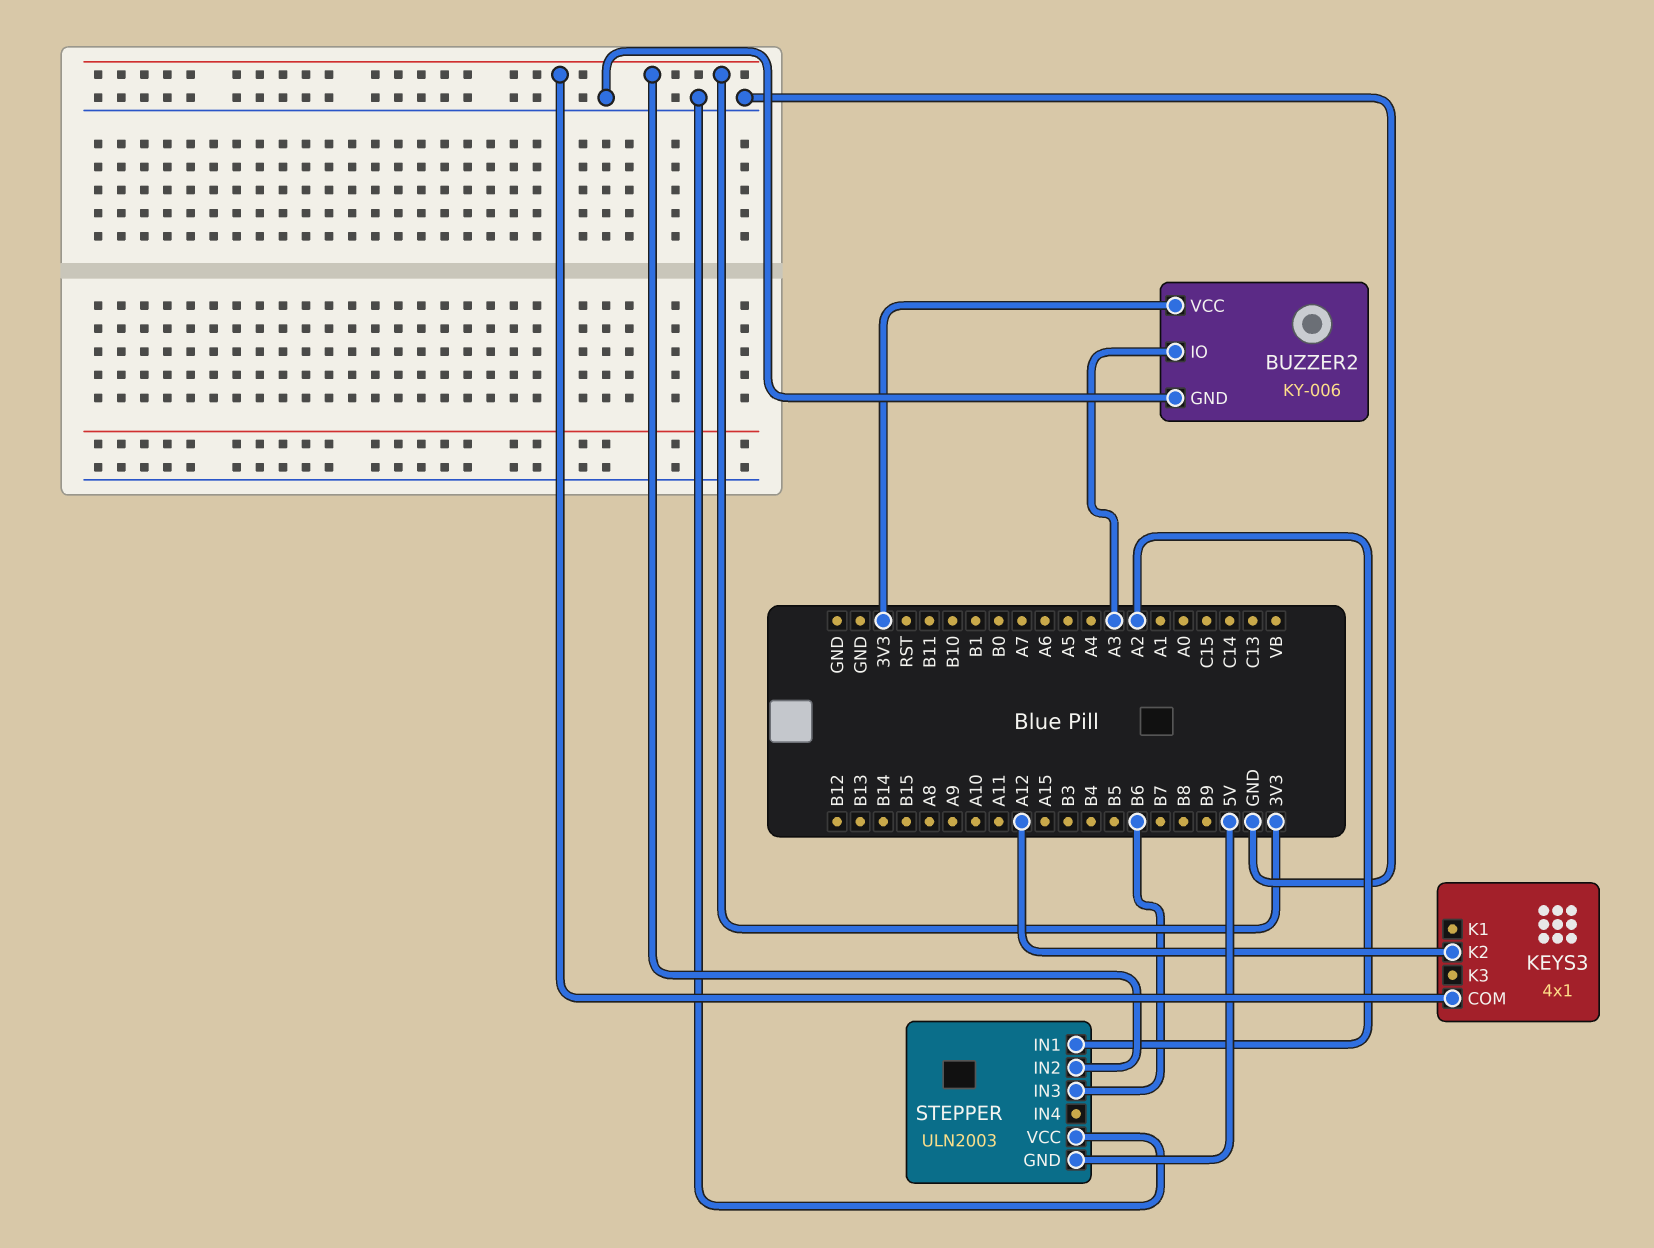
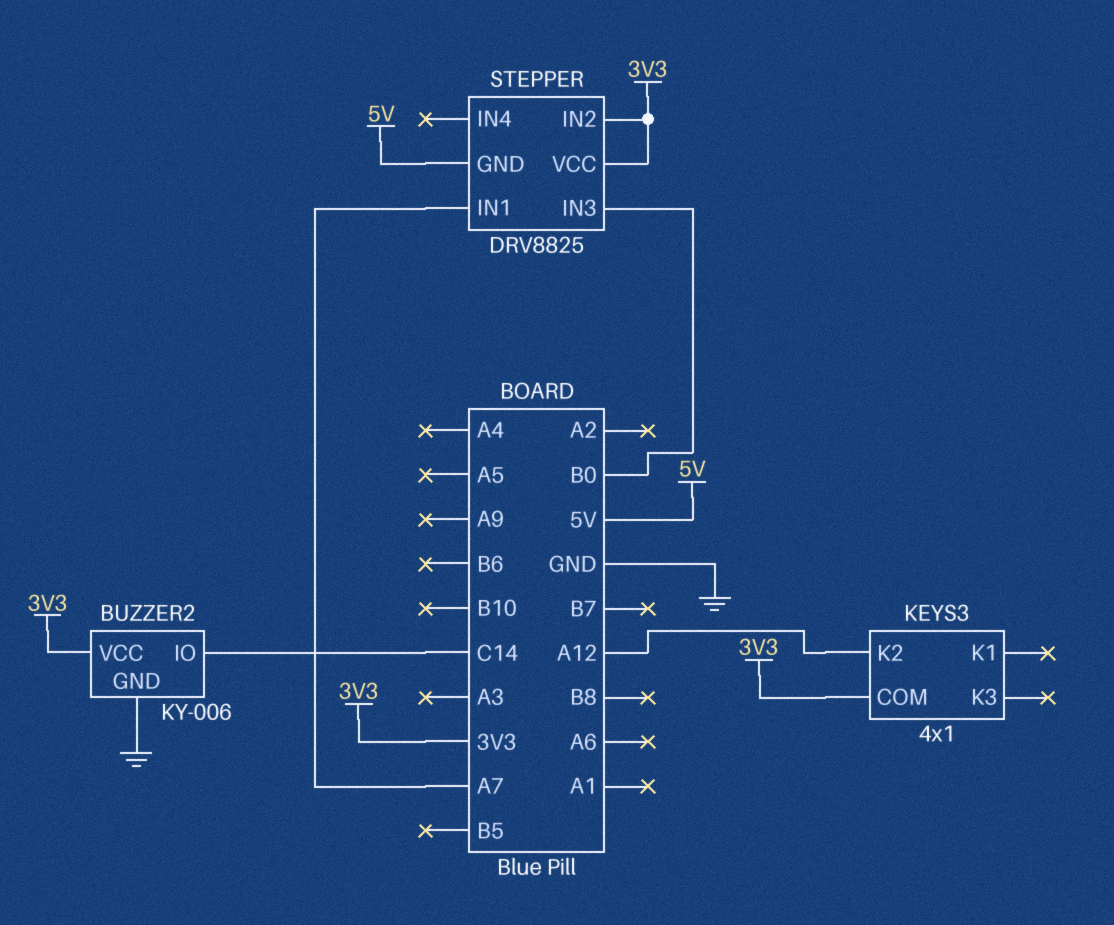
BUZZER2 pin IO: A3 -> C14
STEPPER: ULN2003 -> DRV8825
STEPPER pin IN1: A2 -> A7
STEPPER pin IN3: B6 -> B0
STEPPER pin VCC: GND -> 3V3

